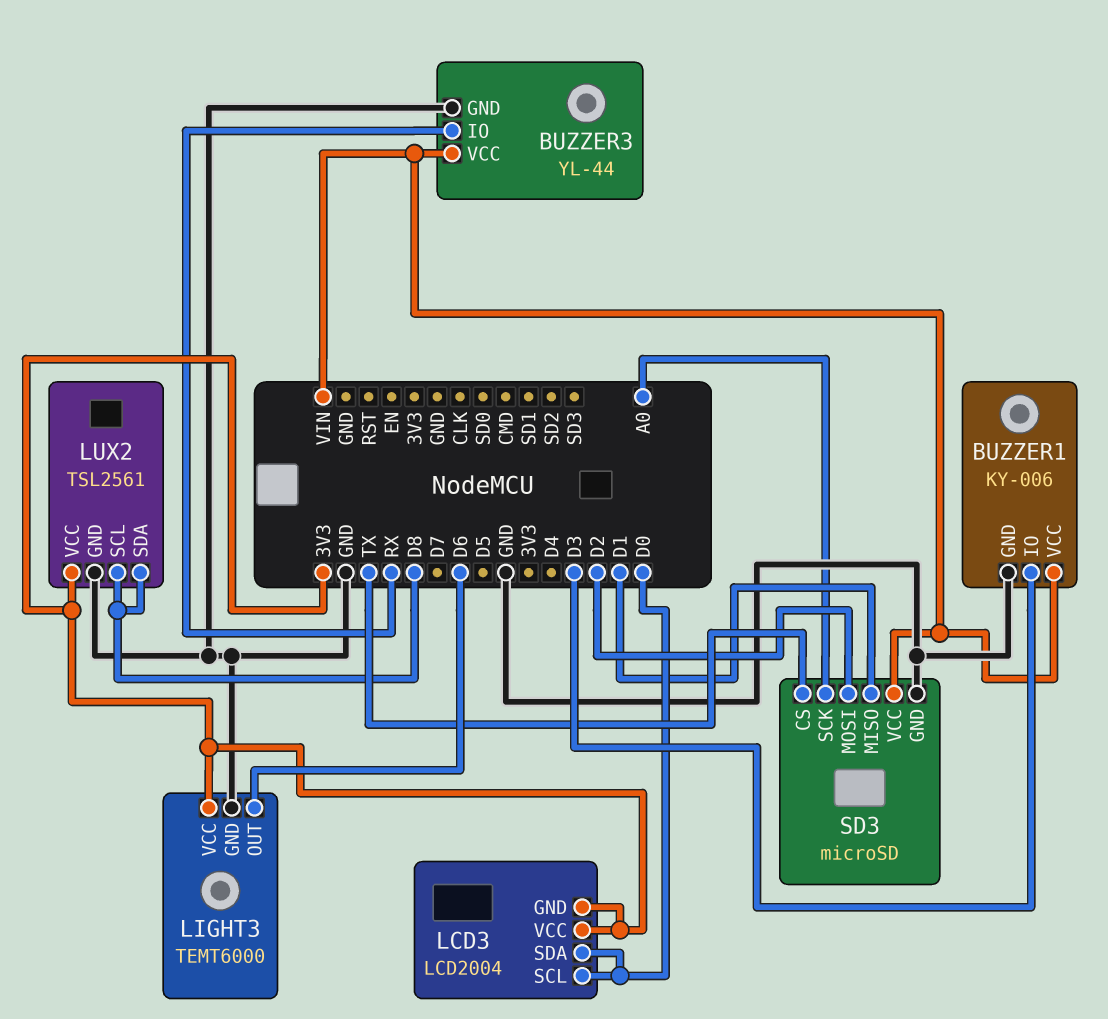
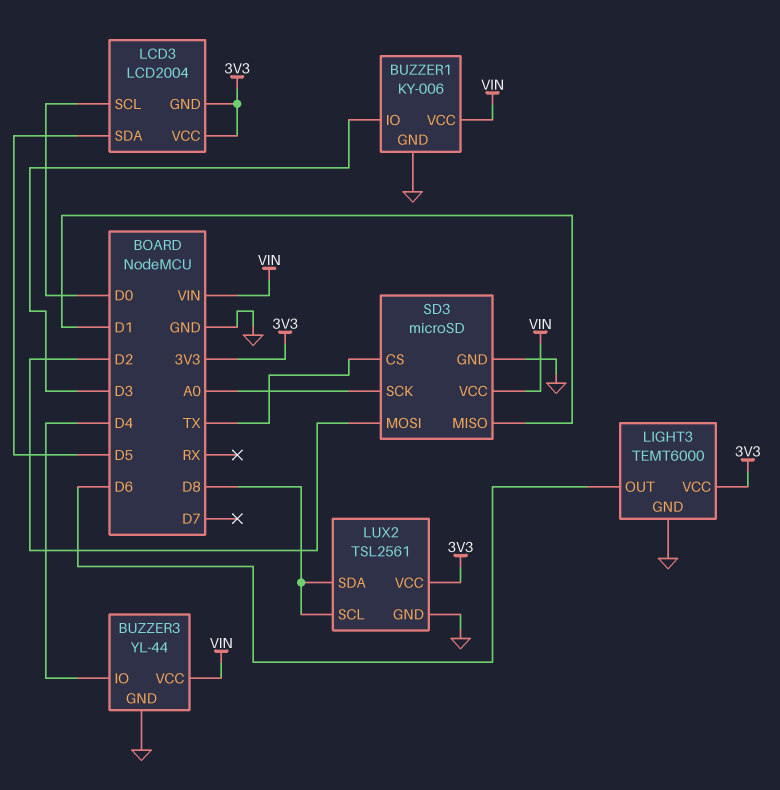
BUZZER3 pin IO: RX -> D4
LCD3 pin SDA: D0 -> D5

